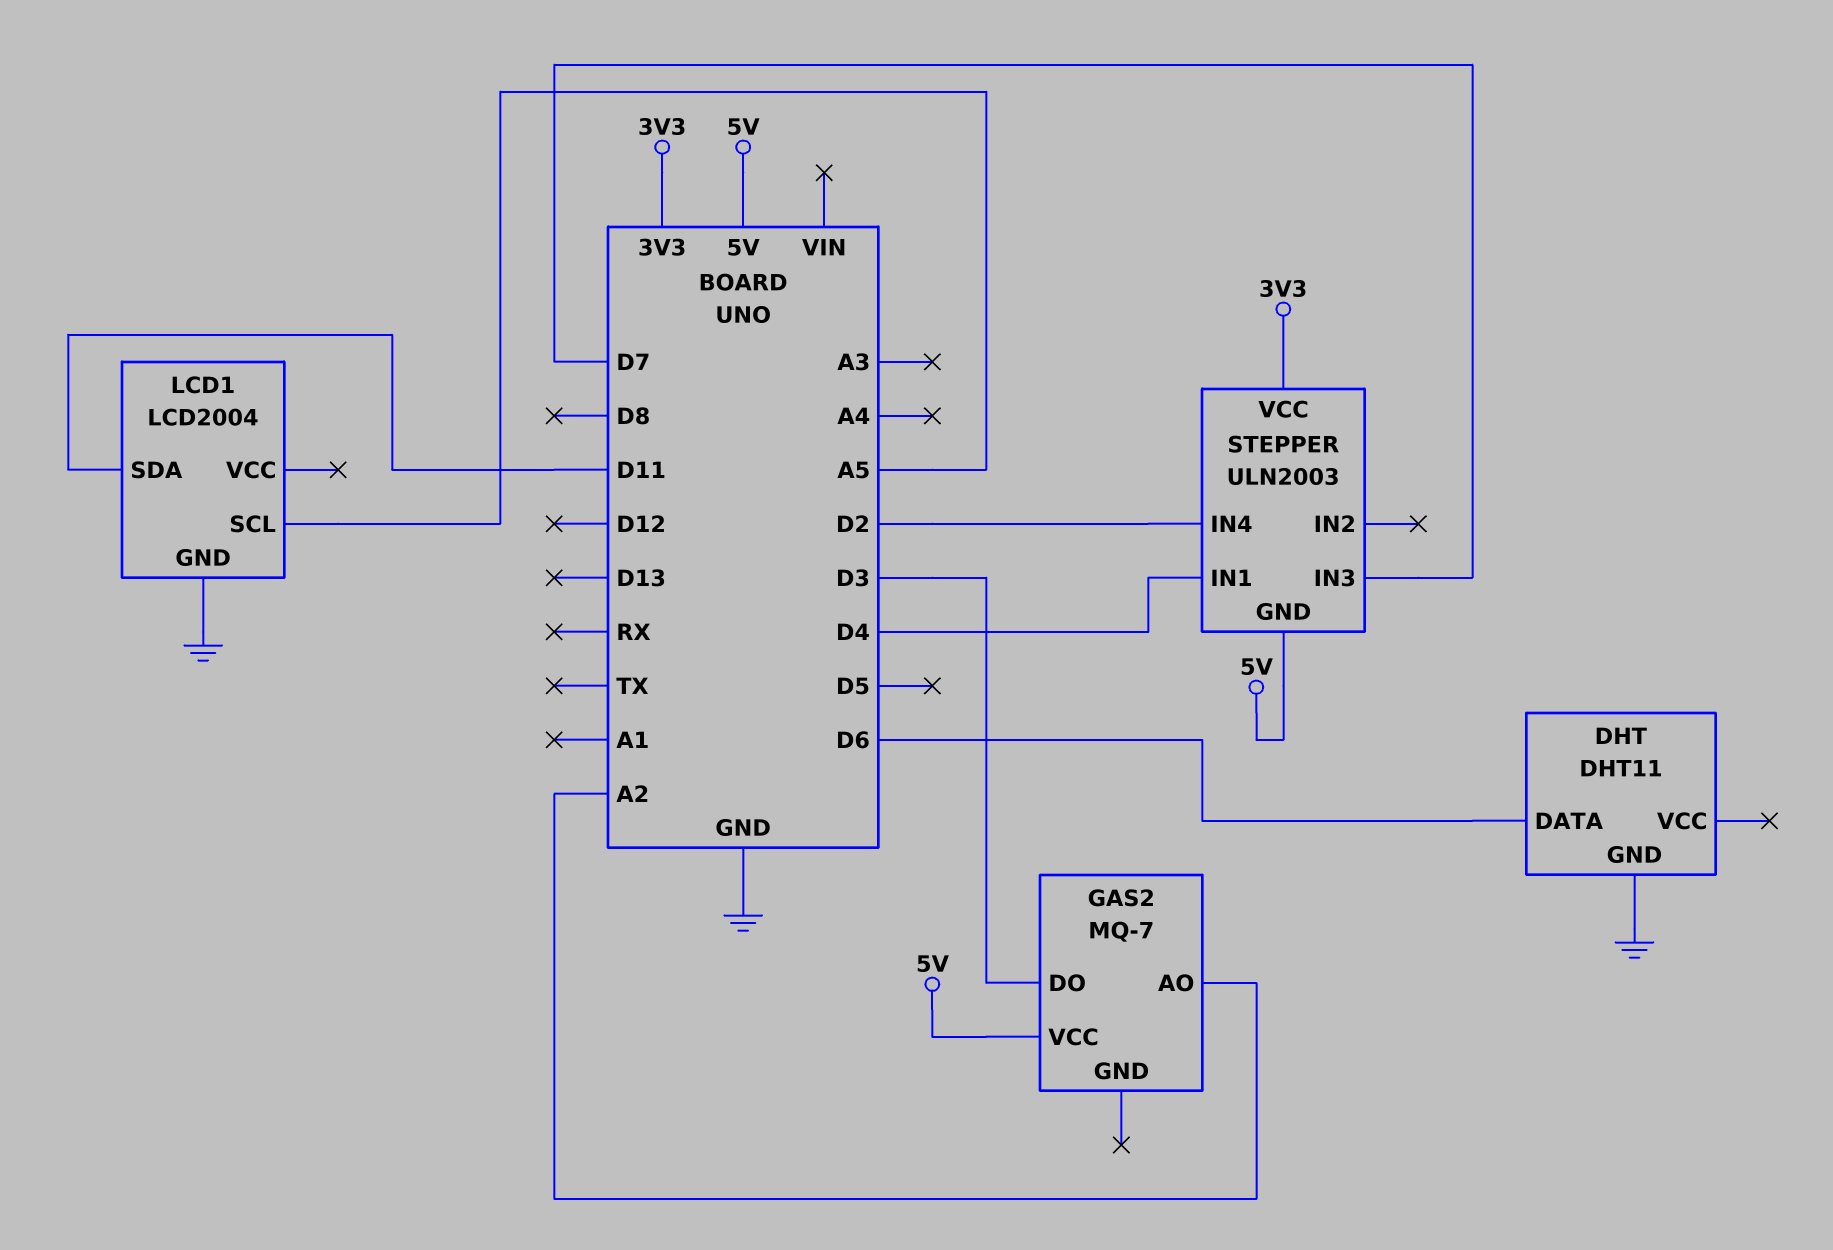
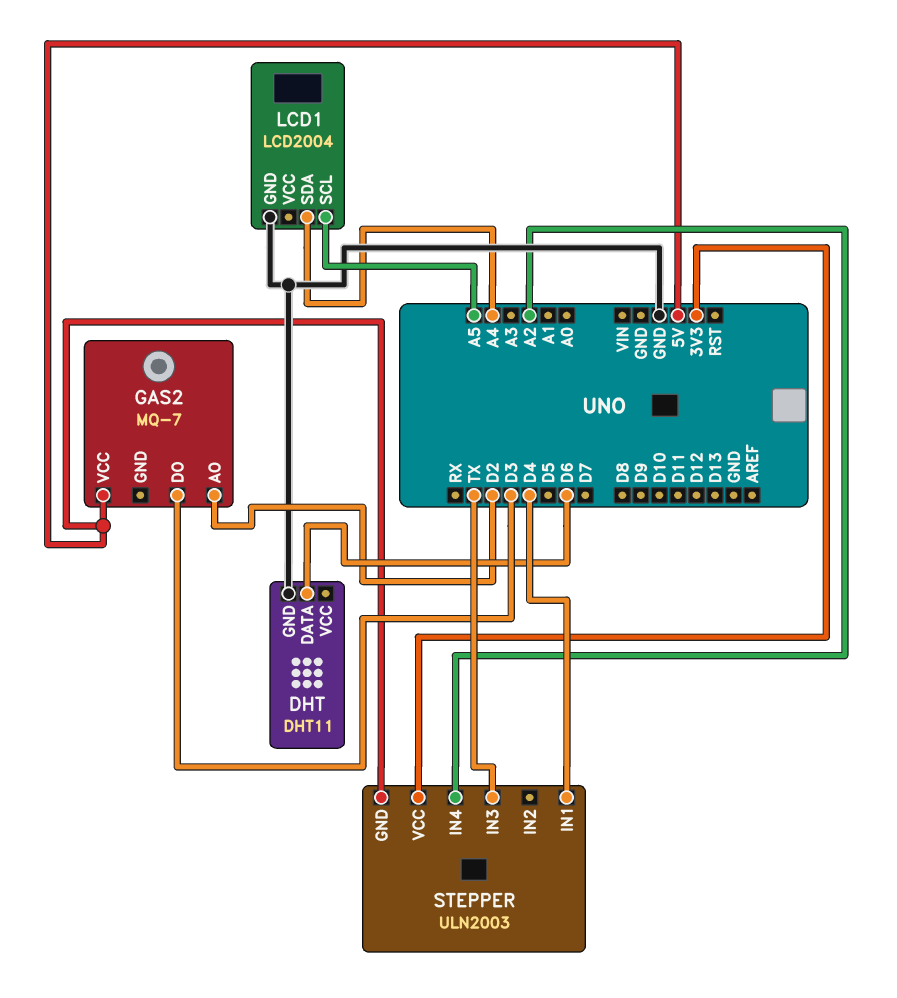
GAS2 pin AO: A2 -> D2
LCD1 pin SDA: D11 -> A4
STEPPER pin IN3: D7 -> TX
STEPPER pin IN4: D2 -> A2

